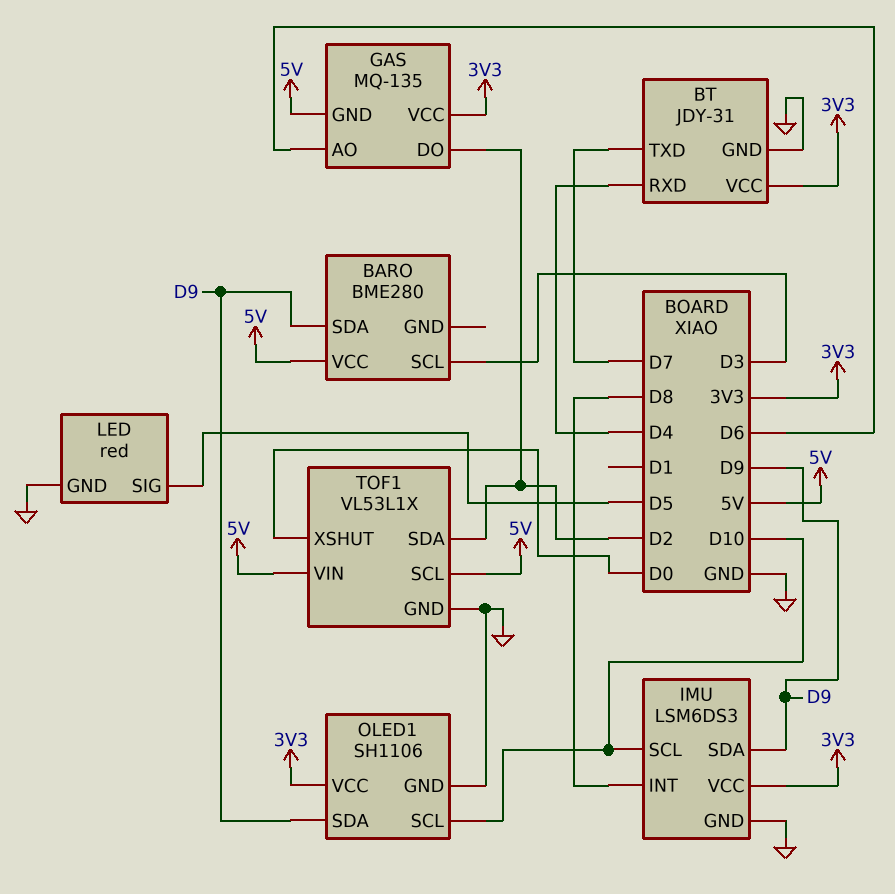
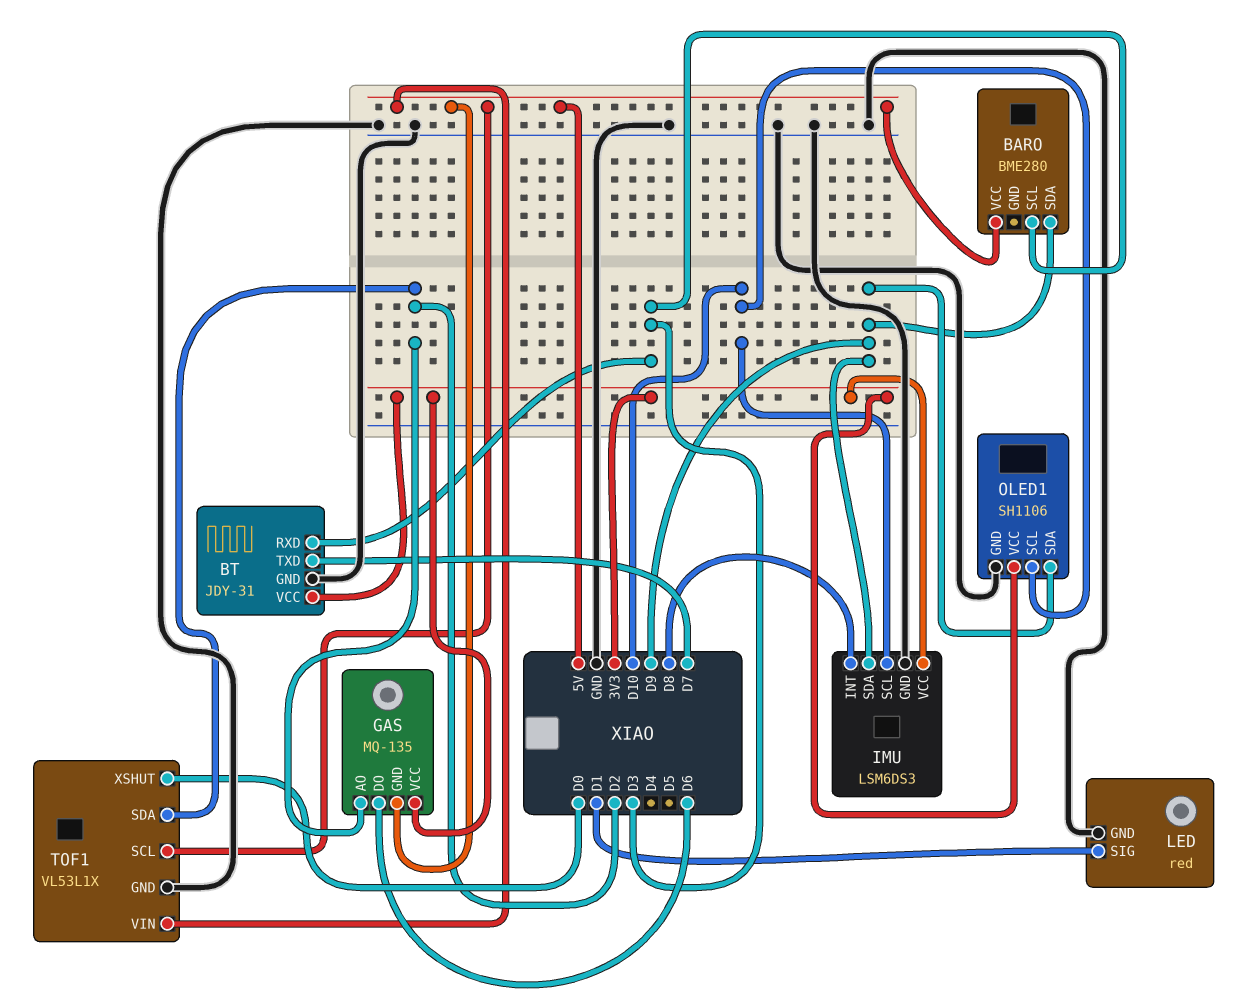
BT pin RXD: D4 -> D3
GAS pin AO: D6 -> D2
GAS pin DO: D2 -> D6
LED pin SIG: D5 -> D1

